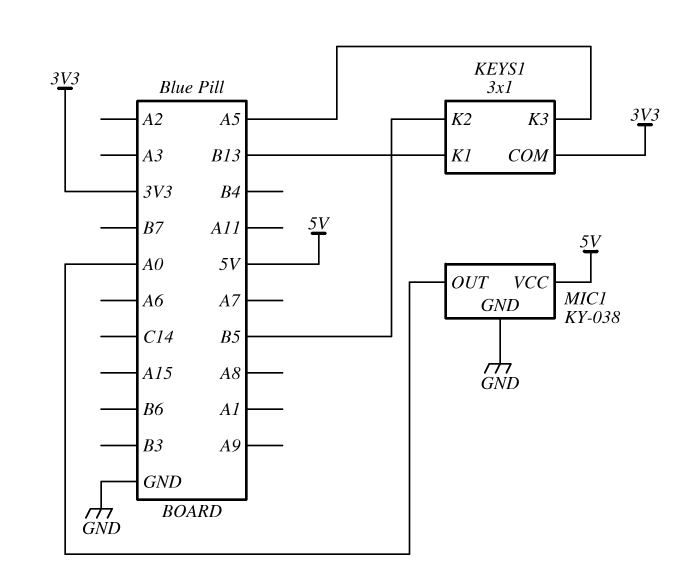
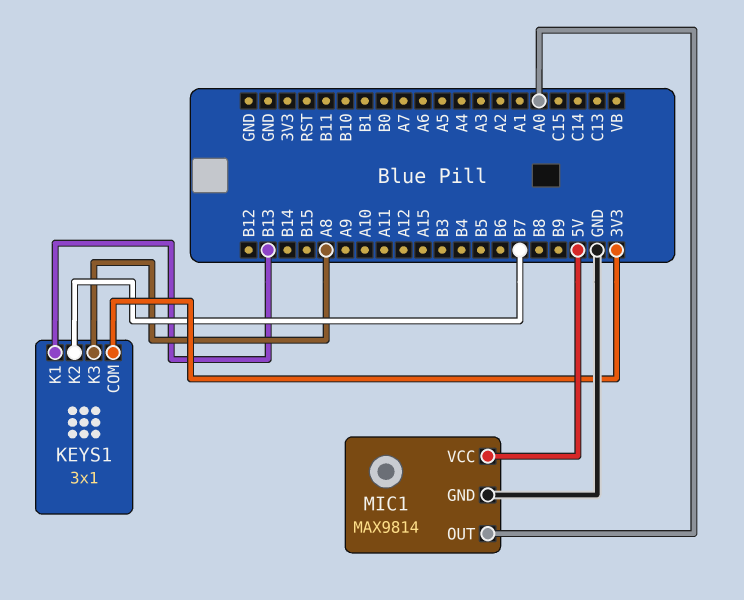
KEYS1 pin K2: B5 -> B7
KEYS1 pin K3: A5 -> A8
MIC1: KY-038 -> MAX9814

